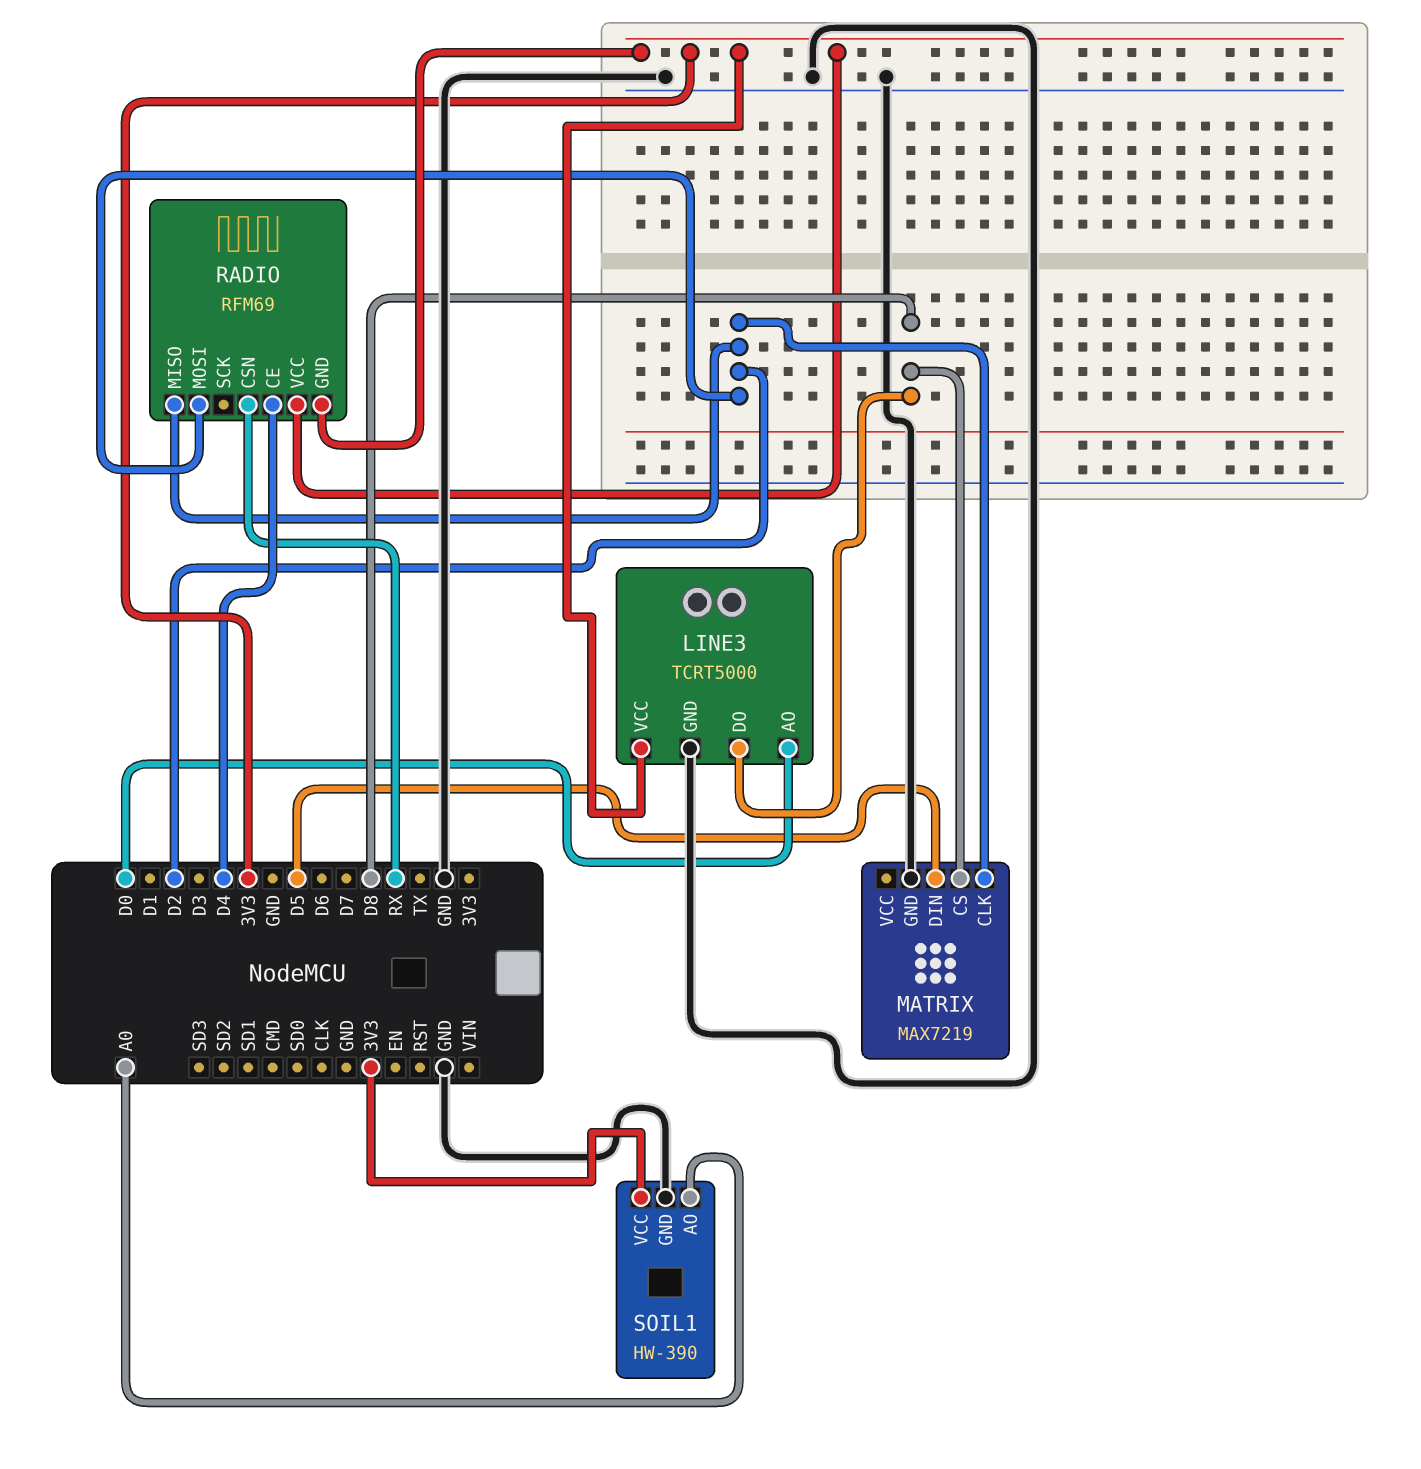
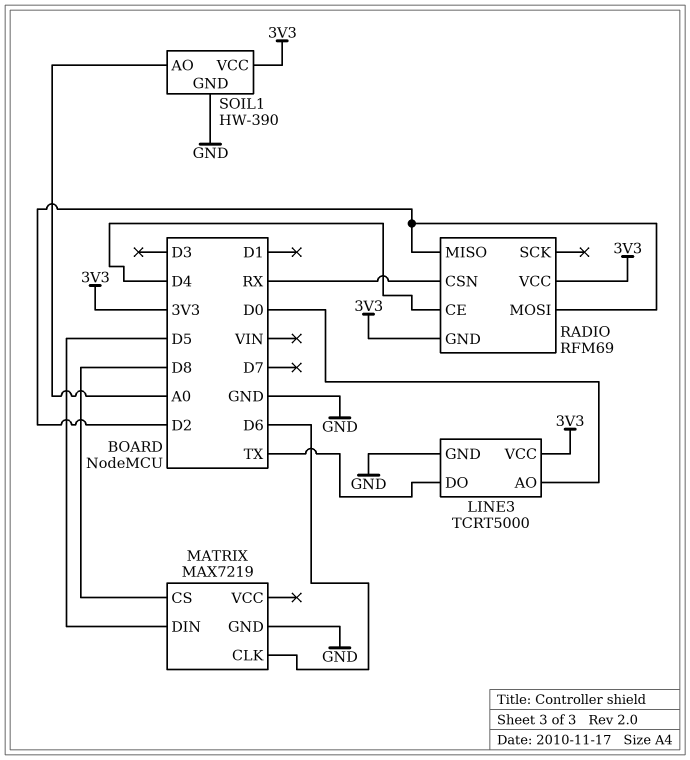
LINE3 pin DO: D8 -> TX
MATRIX pin CLK: D2 -> D6

